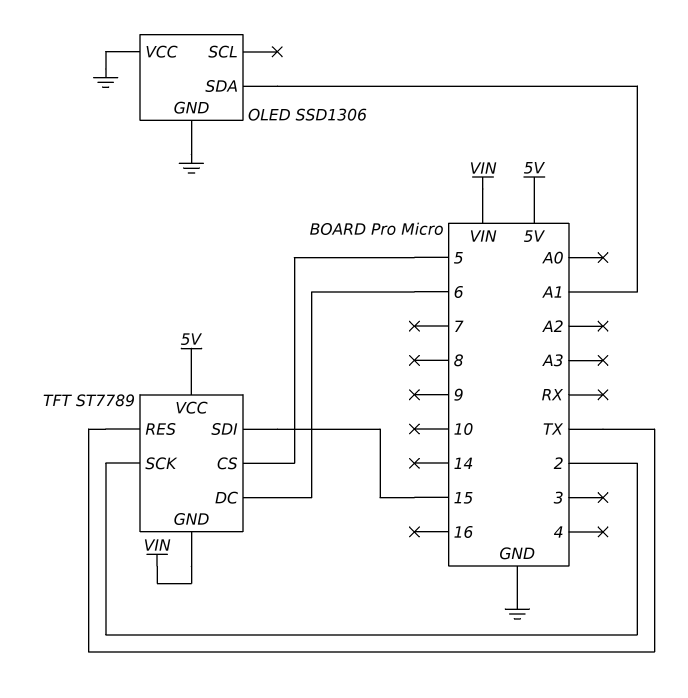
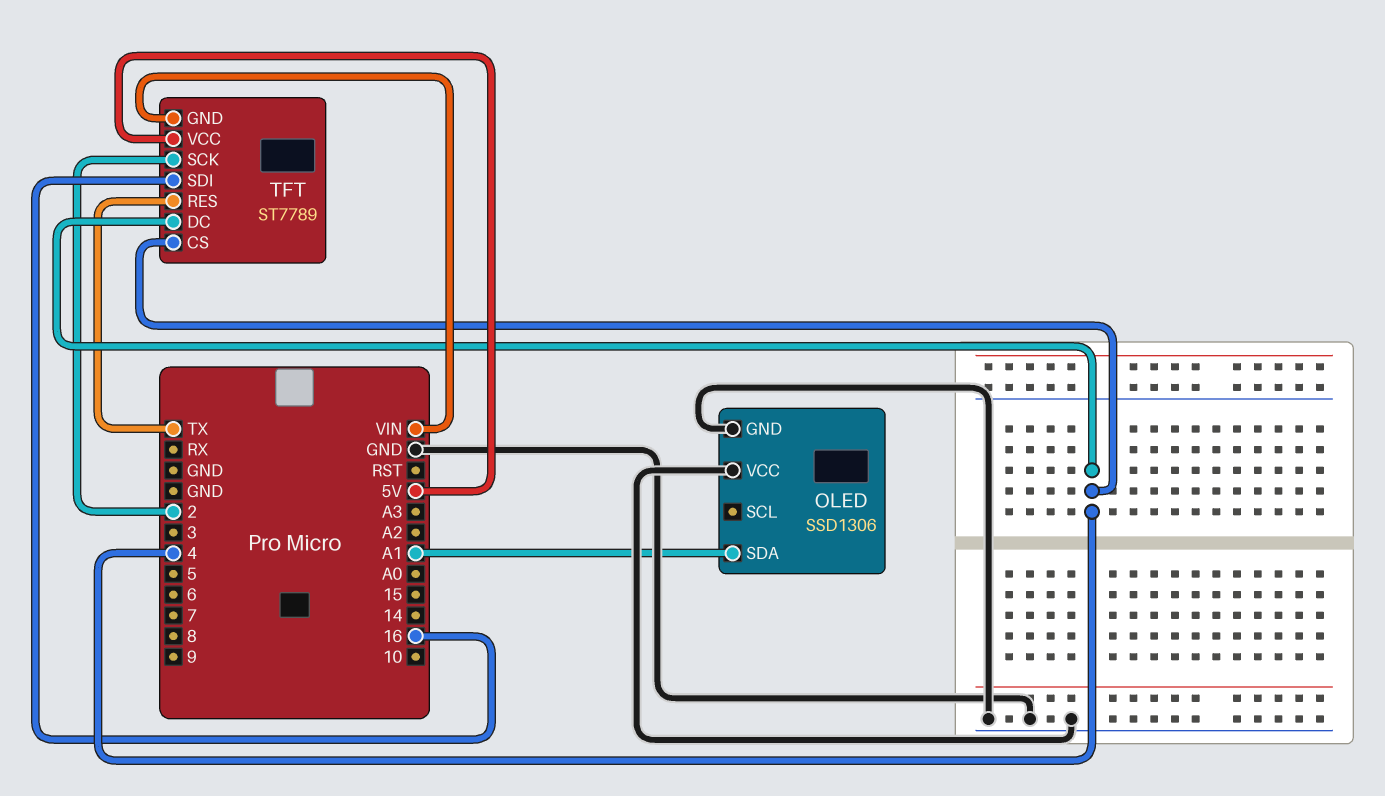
TFT pin CS: 5 -> 4
TFT pin DC: 6 -> 4
TFT pin SDI: 15 -> 16

